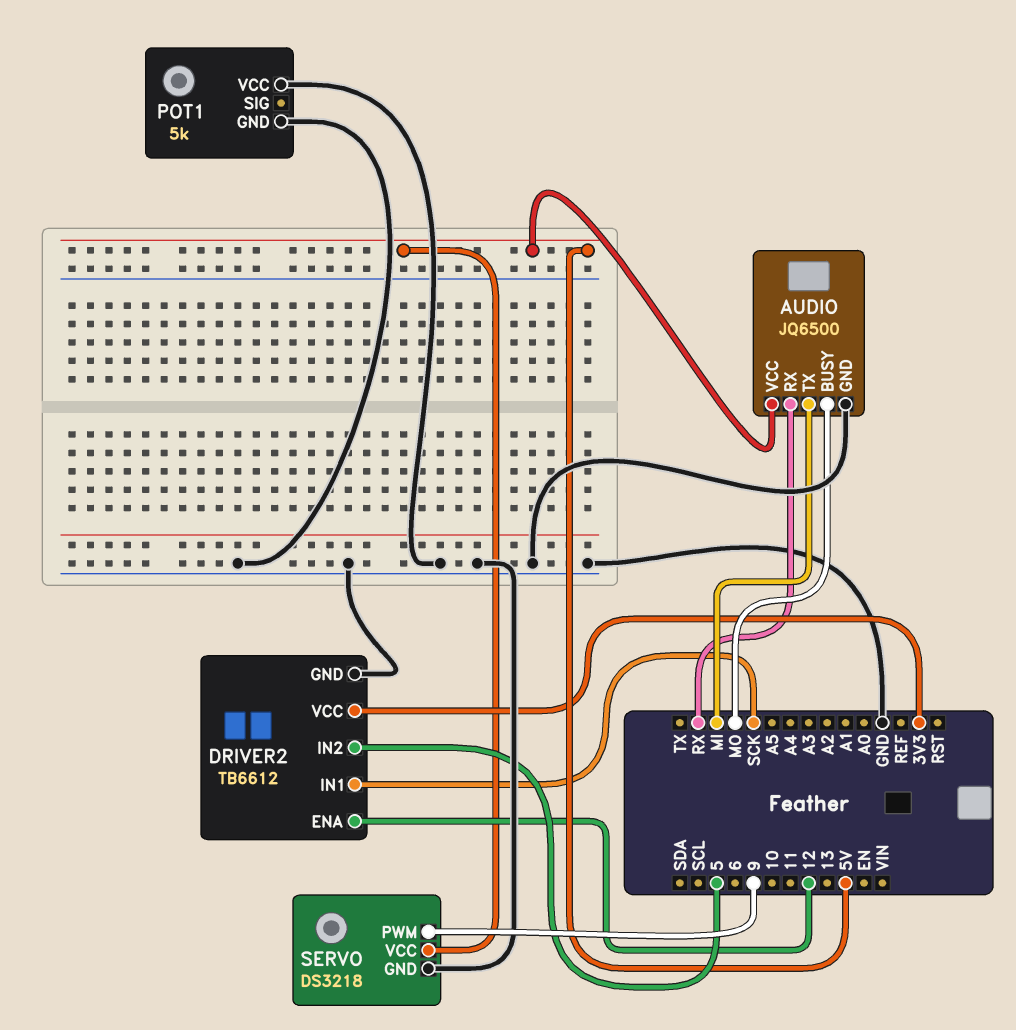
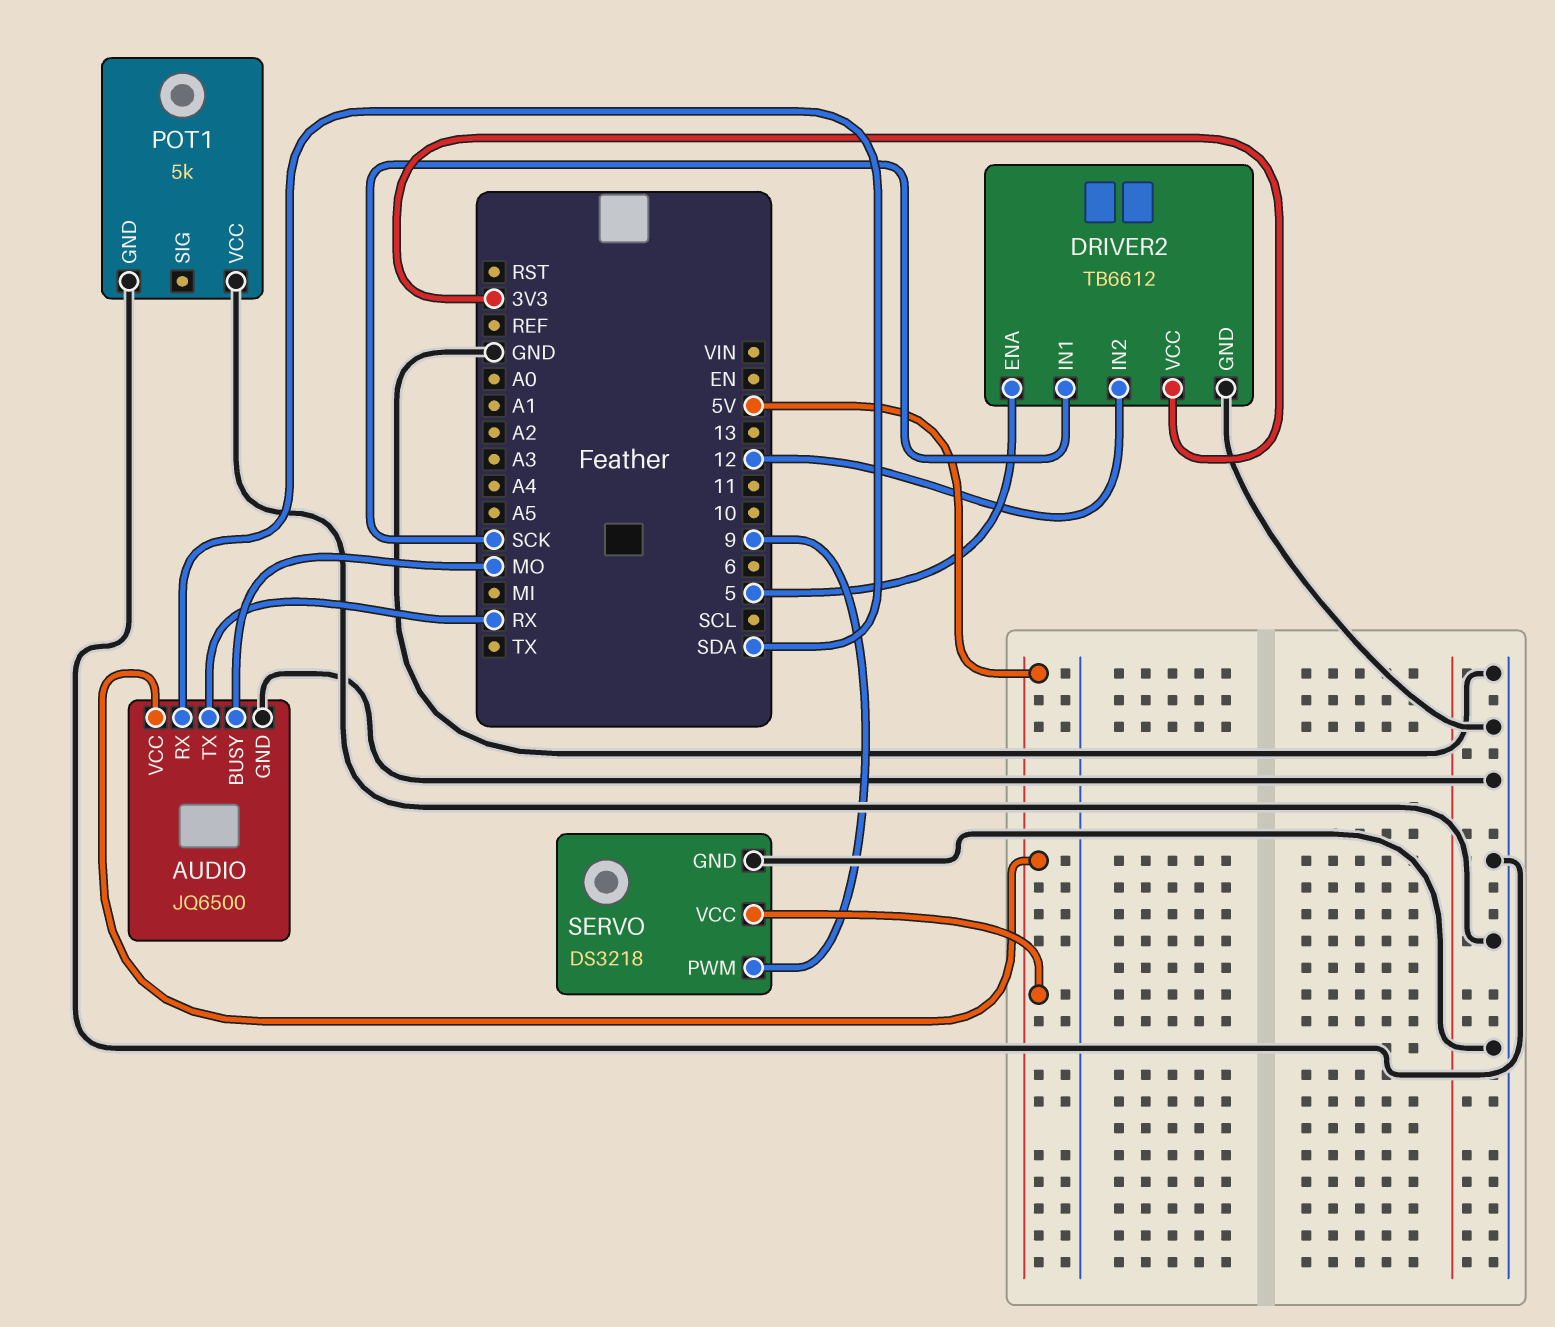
AUDIO pin RX: RX -> SDA
AUDIO pin TX: MI -> RX
DRIVER2 pin ENA: 12 -> 5
DRIVER2 pin IN2: 5 -> 12

